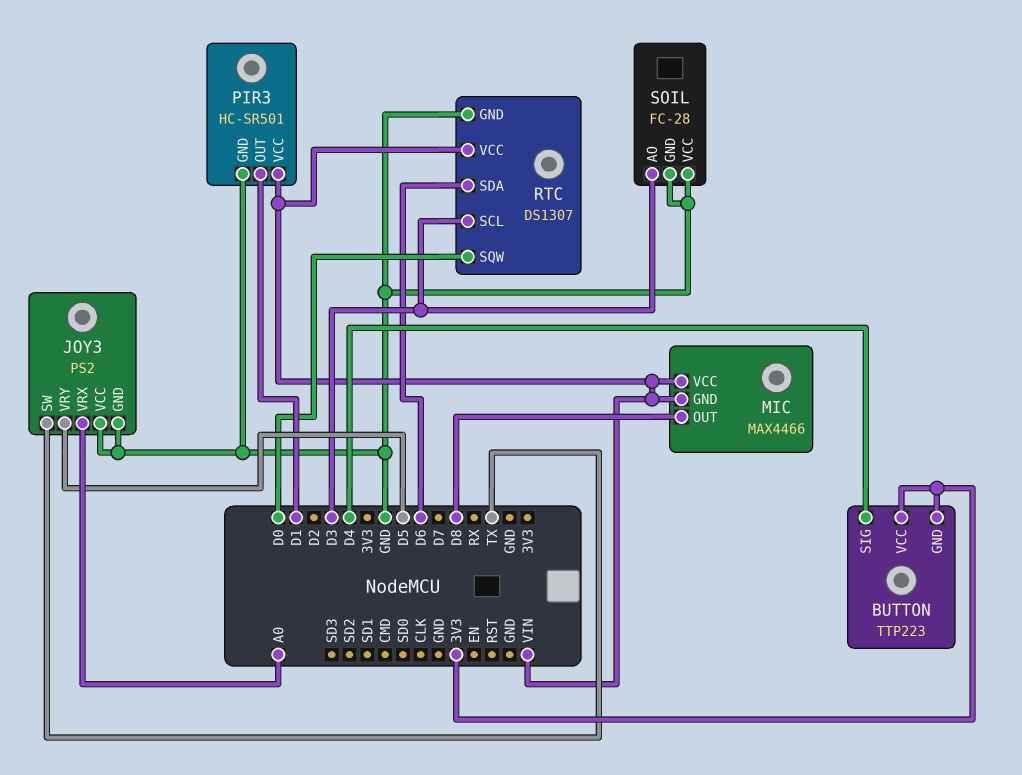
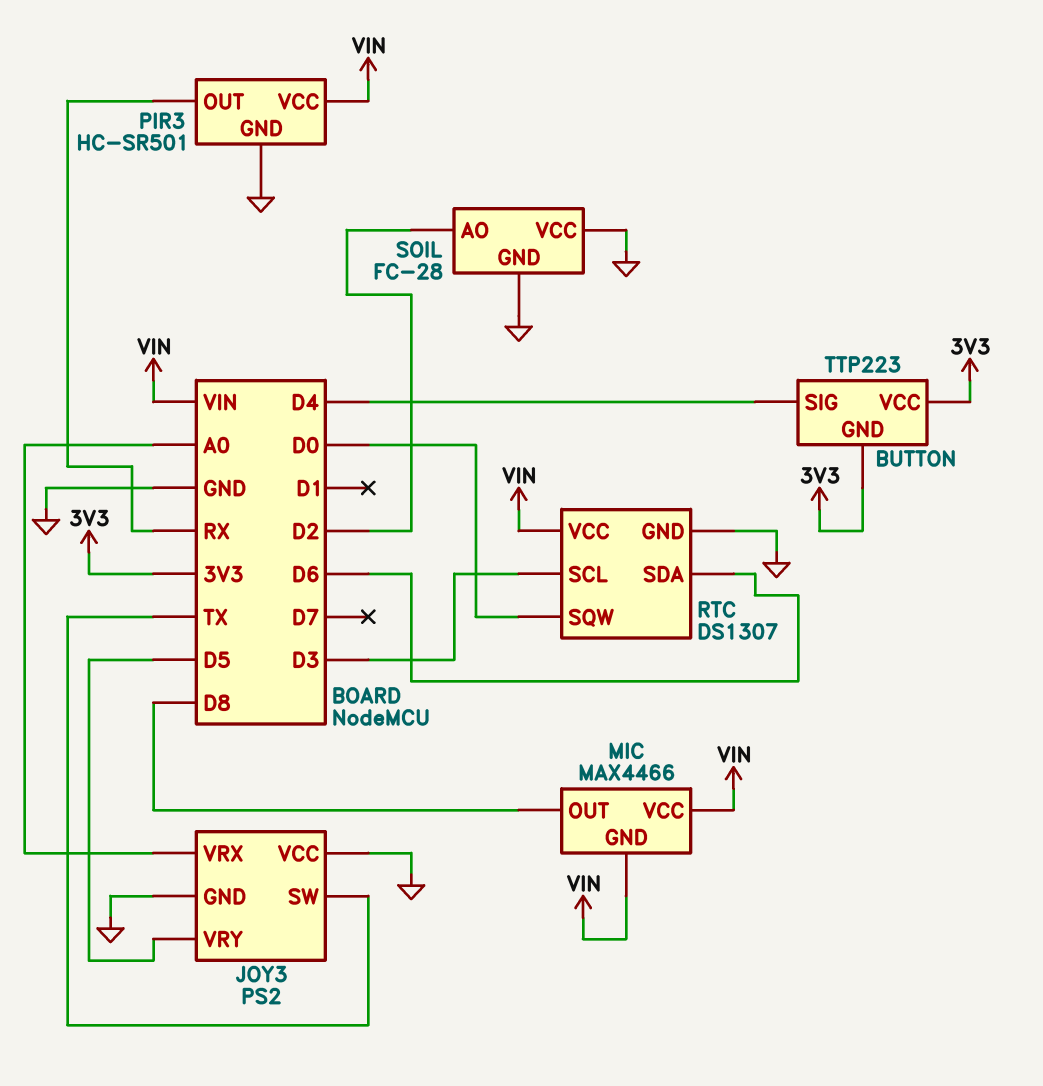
PIR3 pin OUT: D1 -> RX
SOIL pin AO: D3 -> D2

